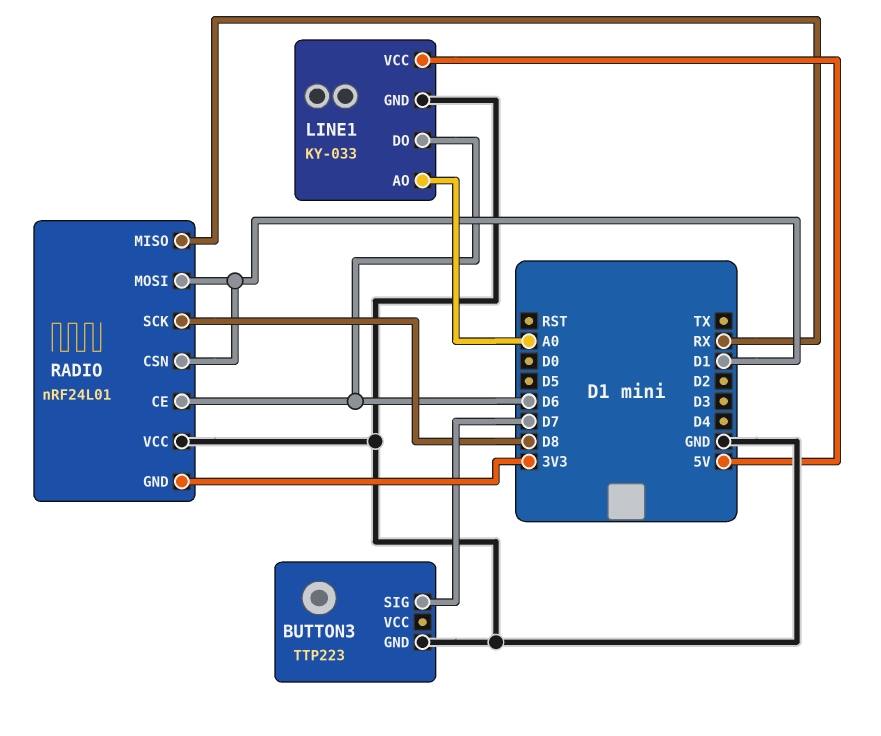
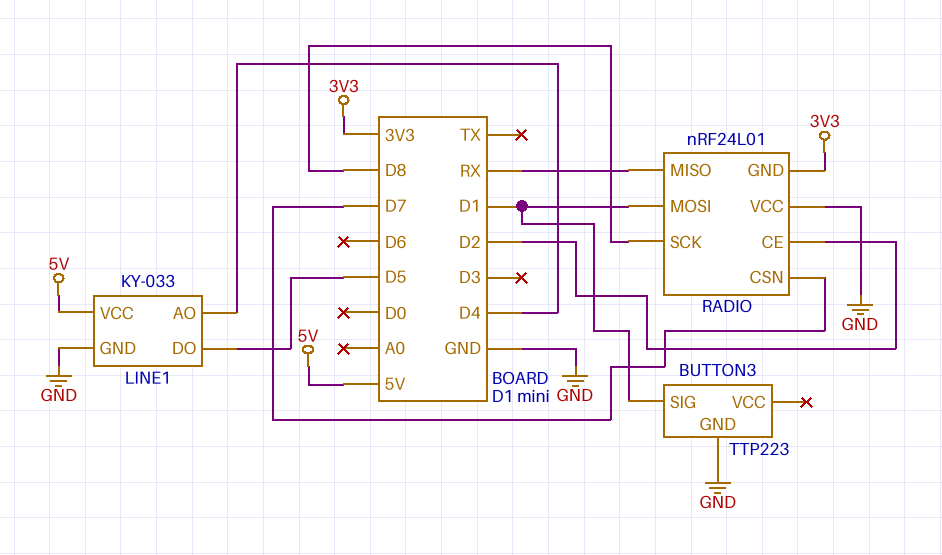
BUTTON3 pin SIG: D7 -> D1
LINE1 pin AO: A0 -> D4
LINE1 pin DO: D6 -> D5
RADIO pin CE: D6 -> D2
RADIO pin CSN: D1 -> D7

